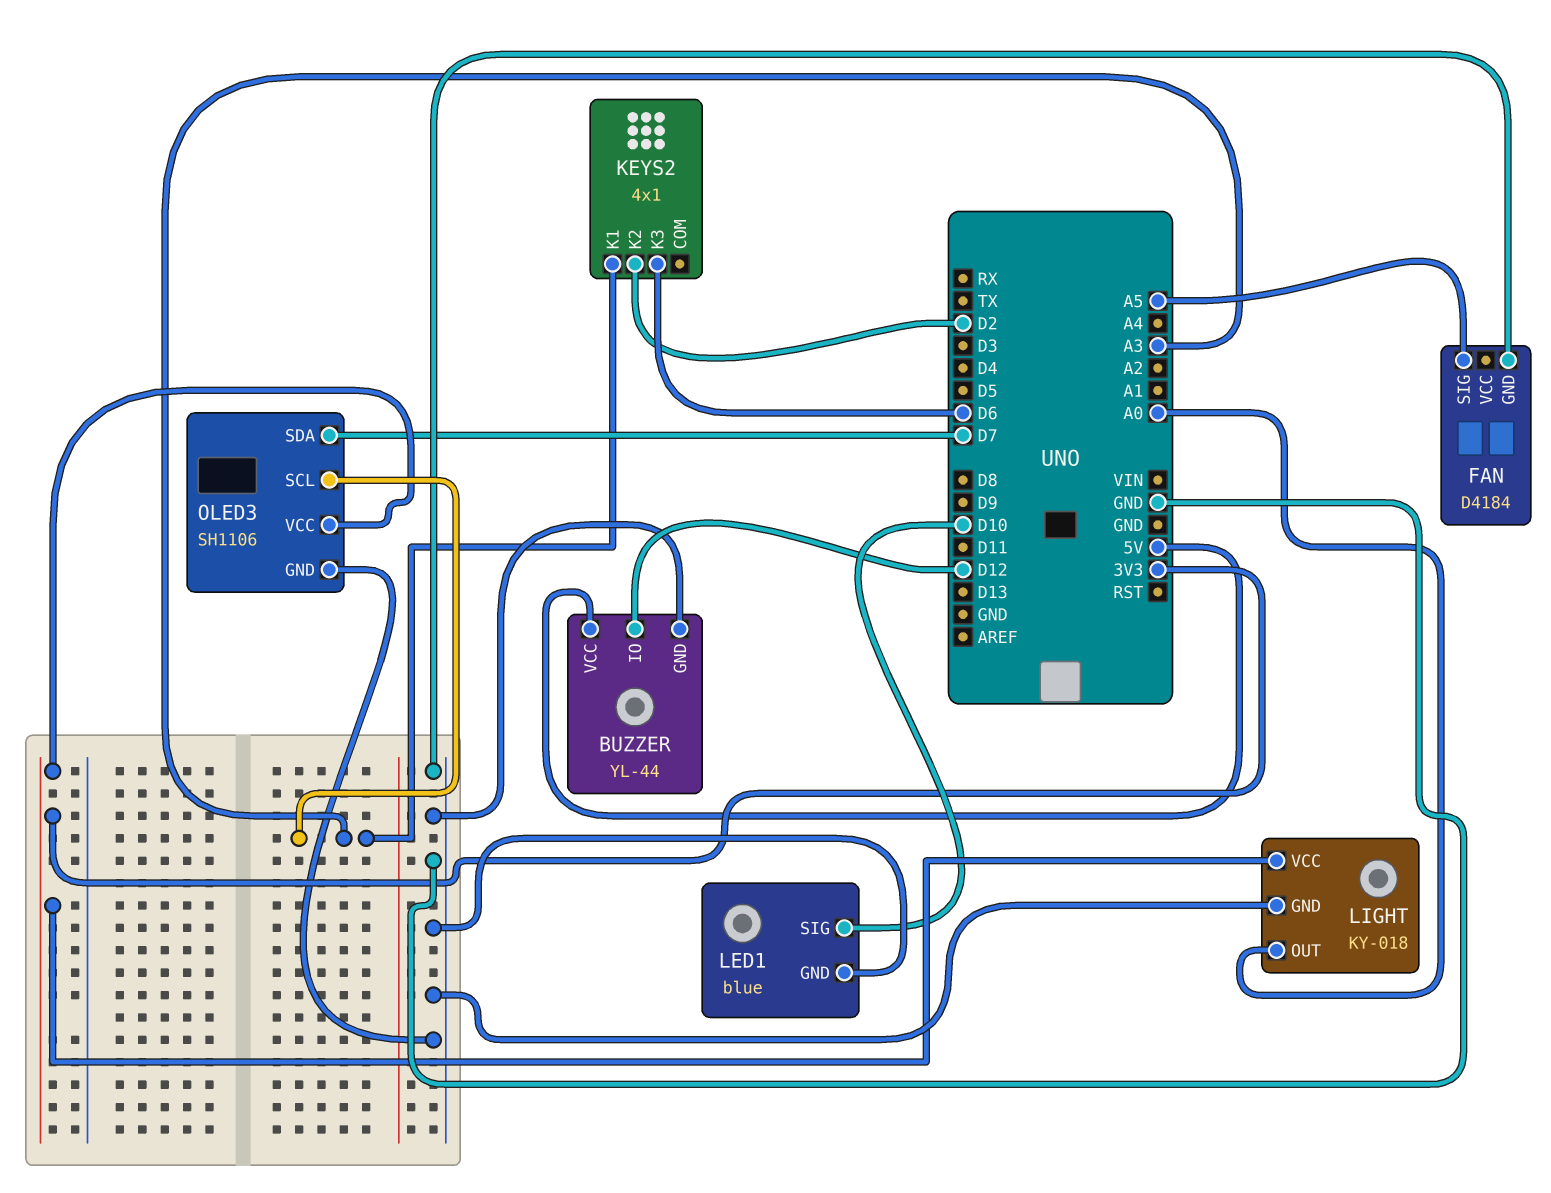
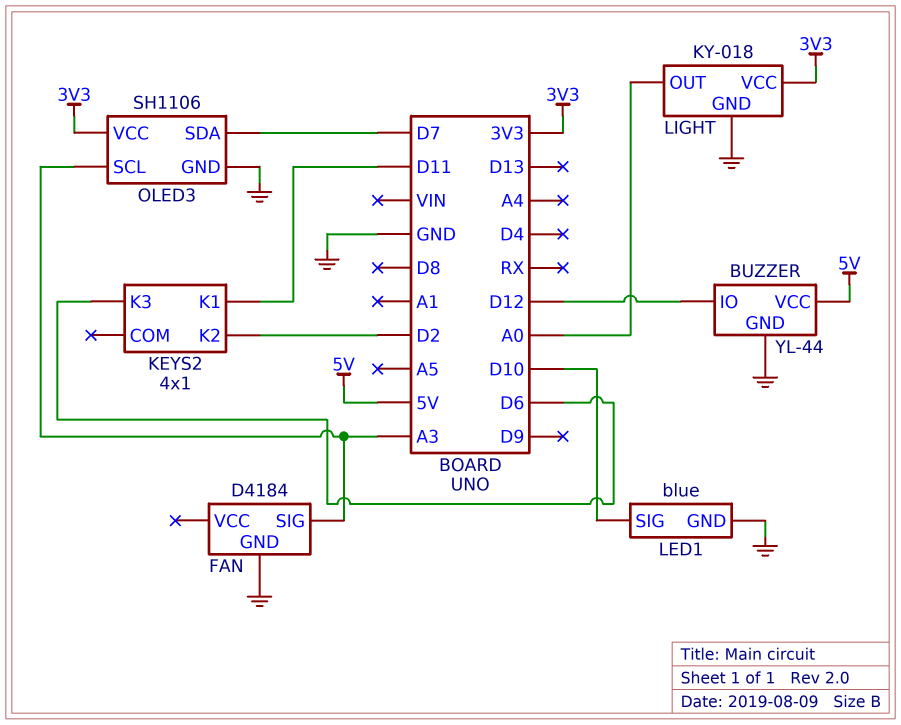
FAN pin SIG: A5 -> A3
KEYS2 pin K1: A3 -> D11

